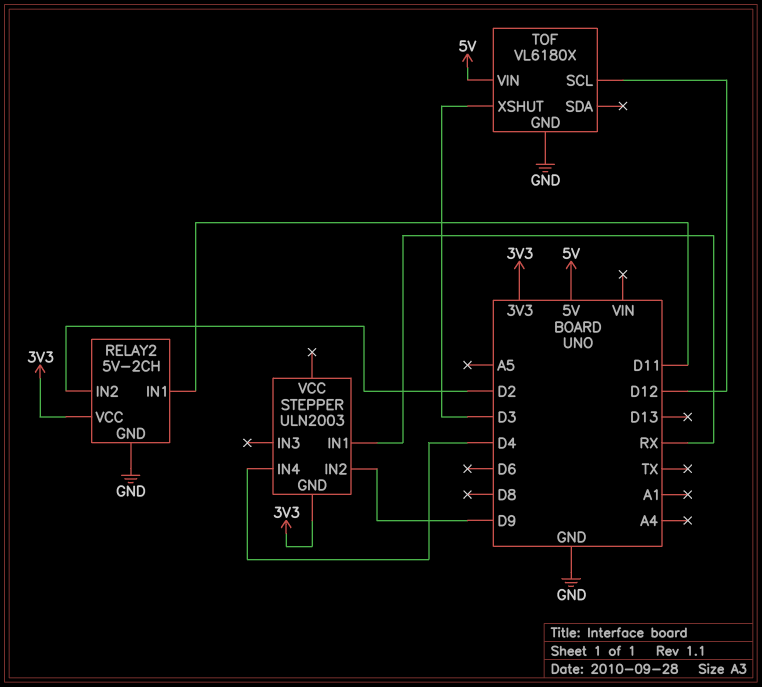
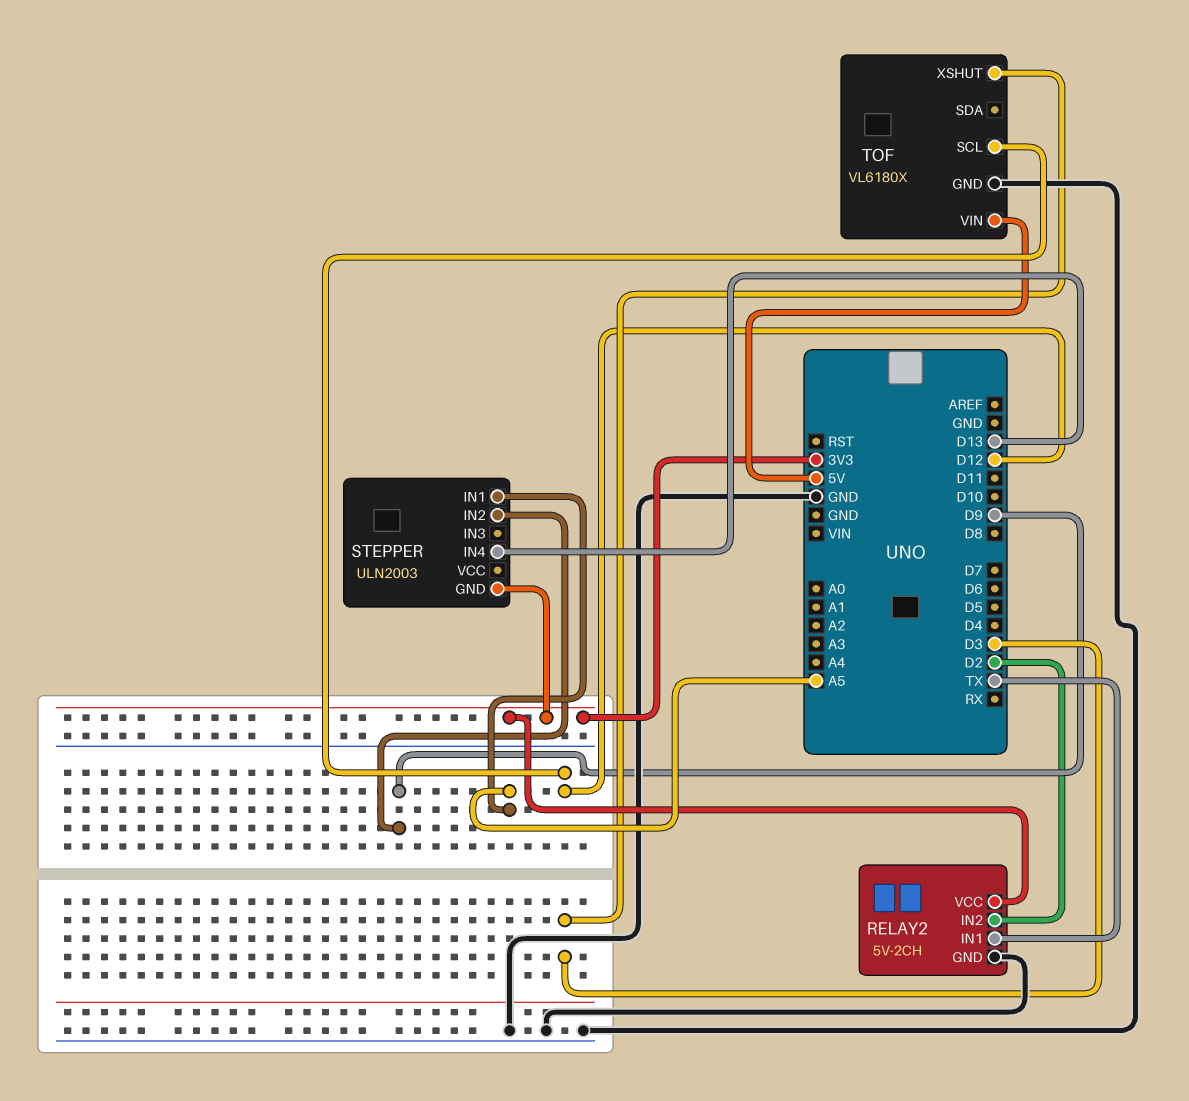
RELAY2 pin IN1: D11 -> TX
STEPPER pin IN1: RX -> A5
STEPPER pin IN4: D4 -> D13

